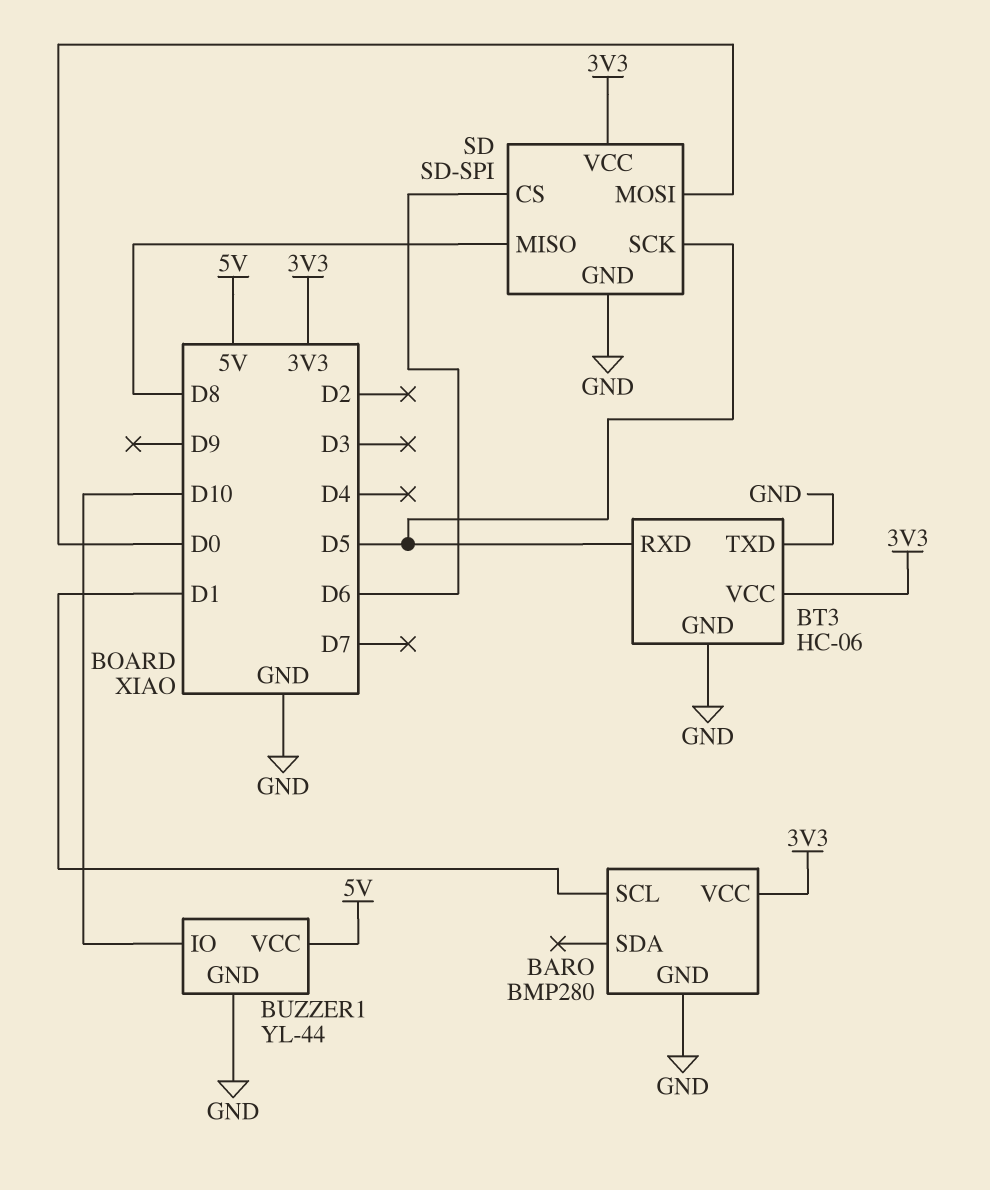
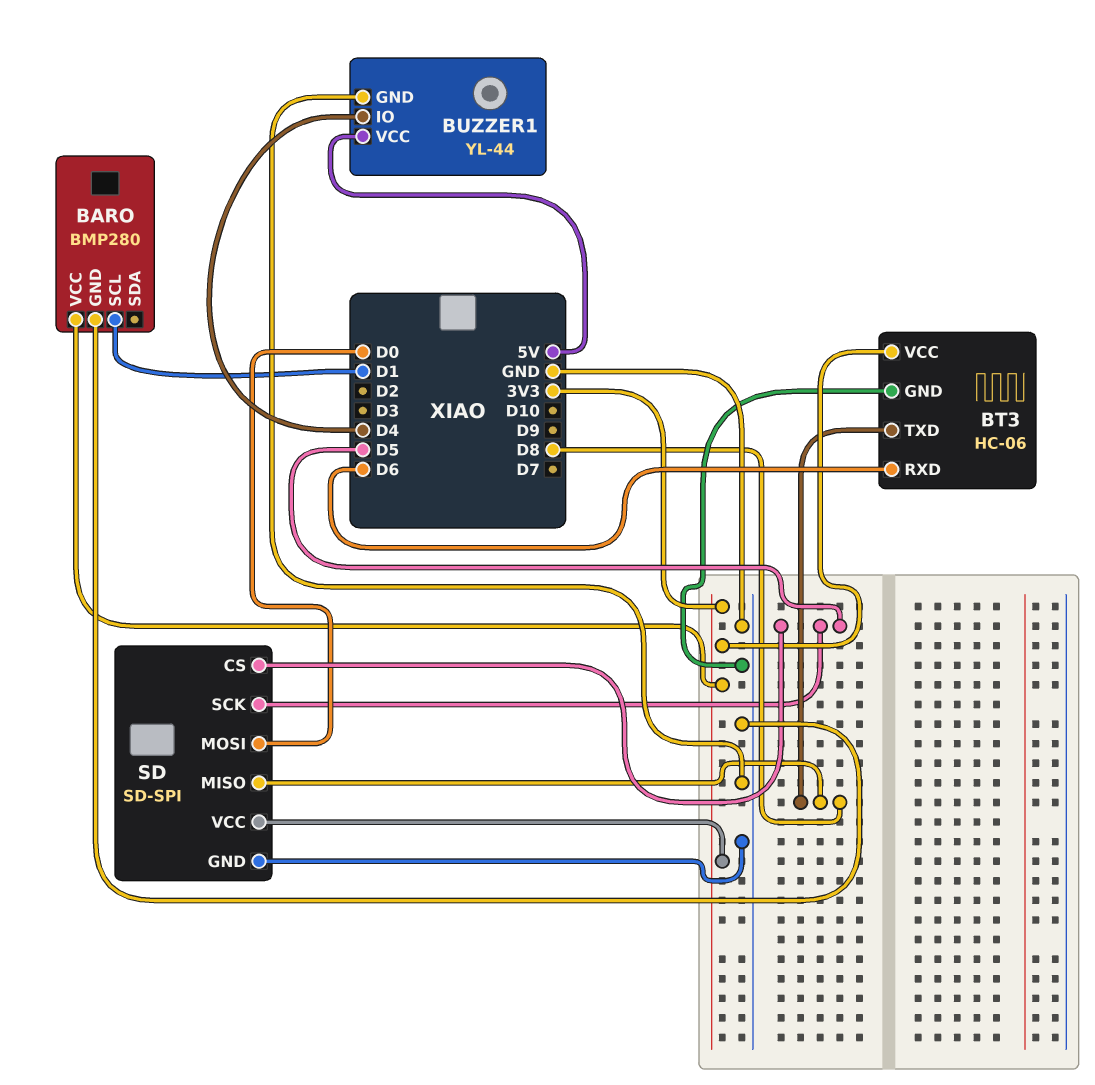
BT3 pin RXD: D5 -> D6
BT3 pin TXD: GND -> D8
BUZZER1 pin IO: D10 -> D4
SD pin CS: D6 -> D5

